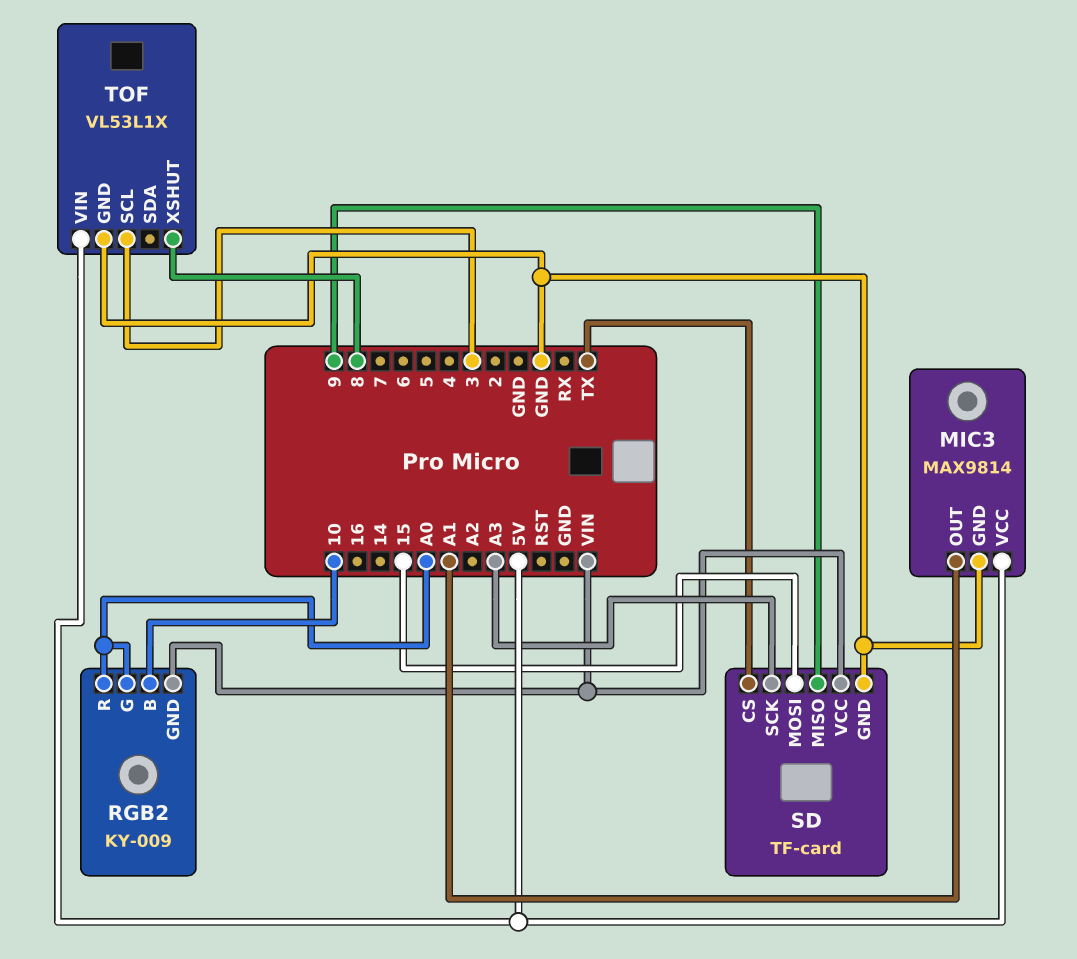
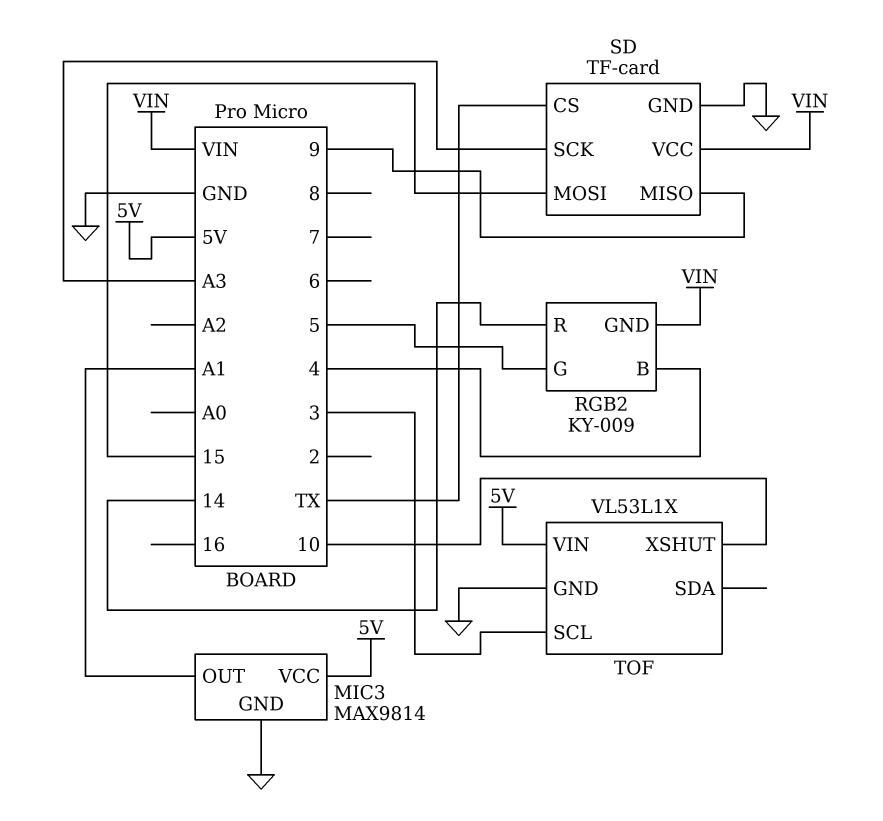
RGB2 pin B: 10 -> 4
RGB2 pin G: A0 -> 5
RGB2 pin R: A0 -> 14
TOF pin XSHUT: 8 -> 10

